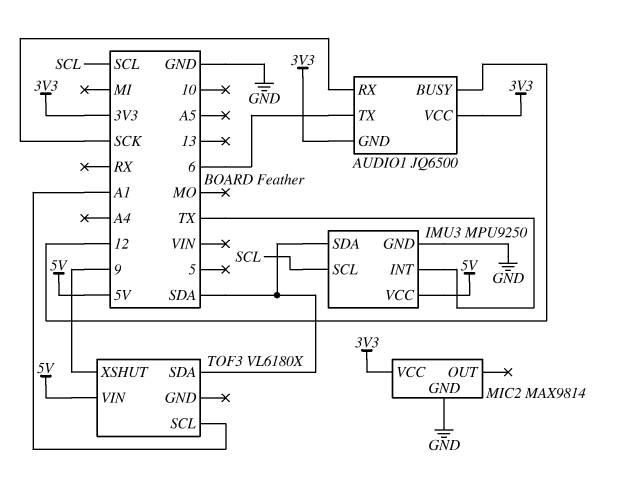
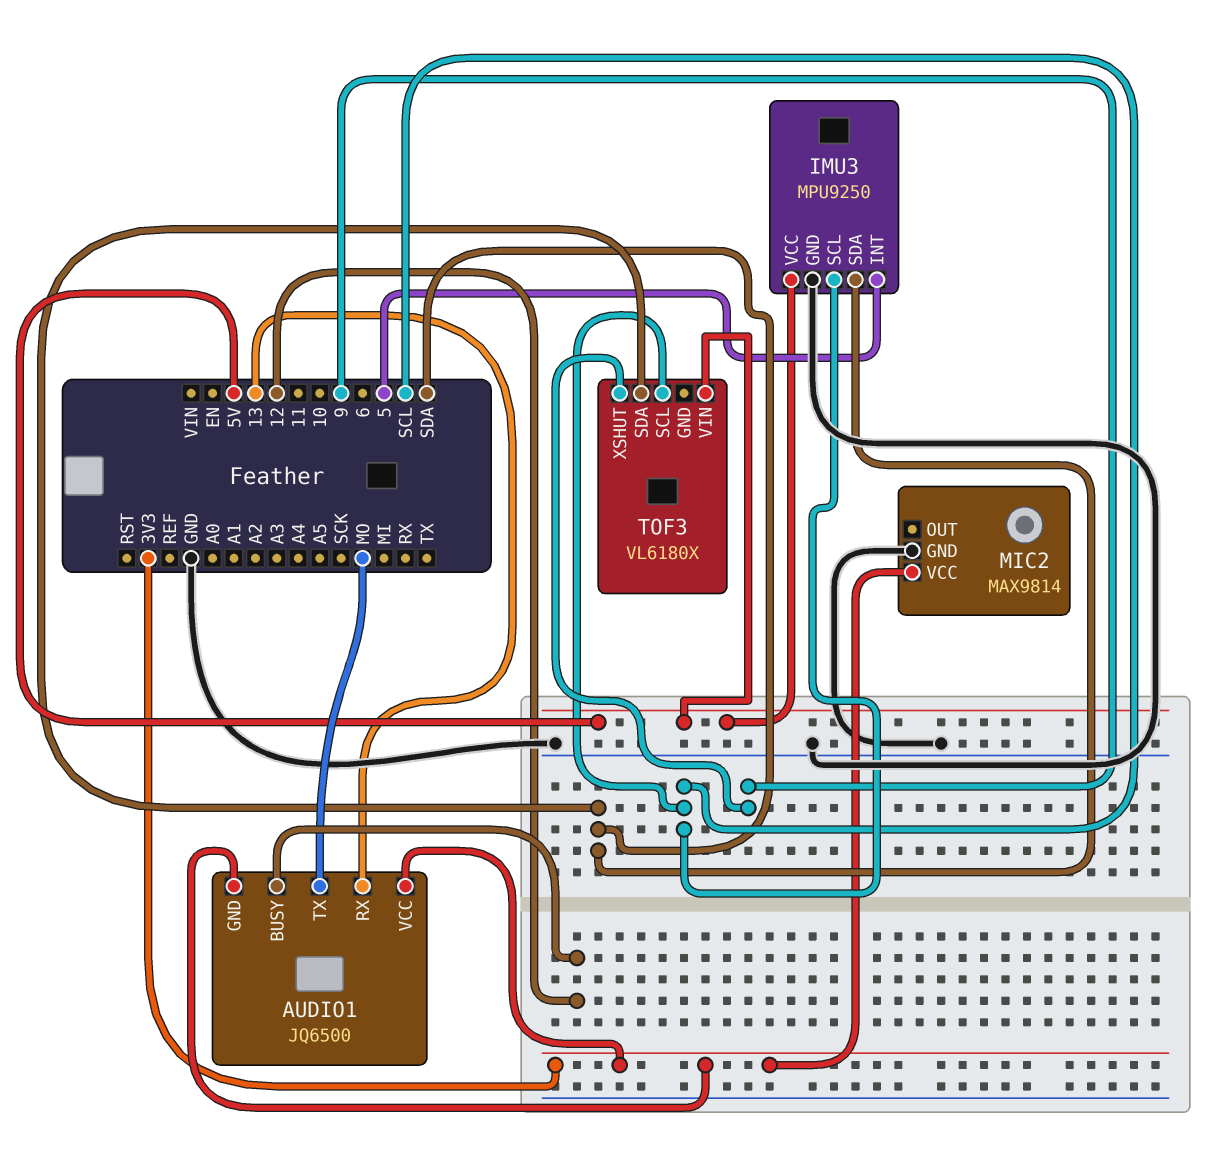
AUDIO1 pin RX: SCK -> 13
AUDIO1 pin TX: 6 -> MO
IMU3 pin INT: TX -> 5
TOF3 pin SCL: A1 -> SCL

